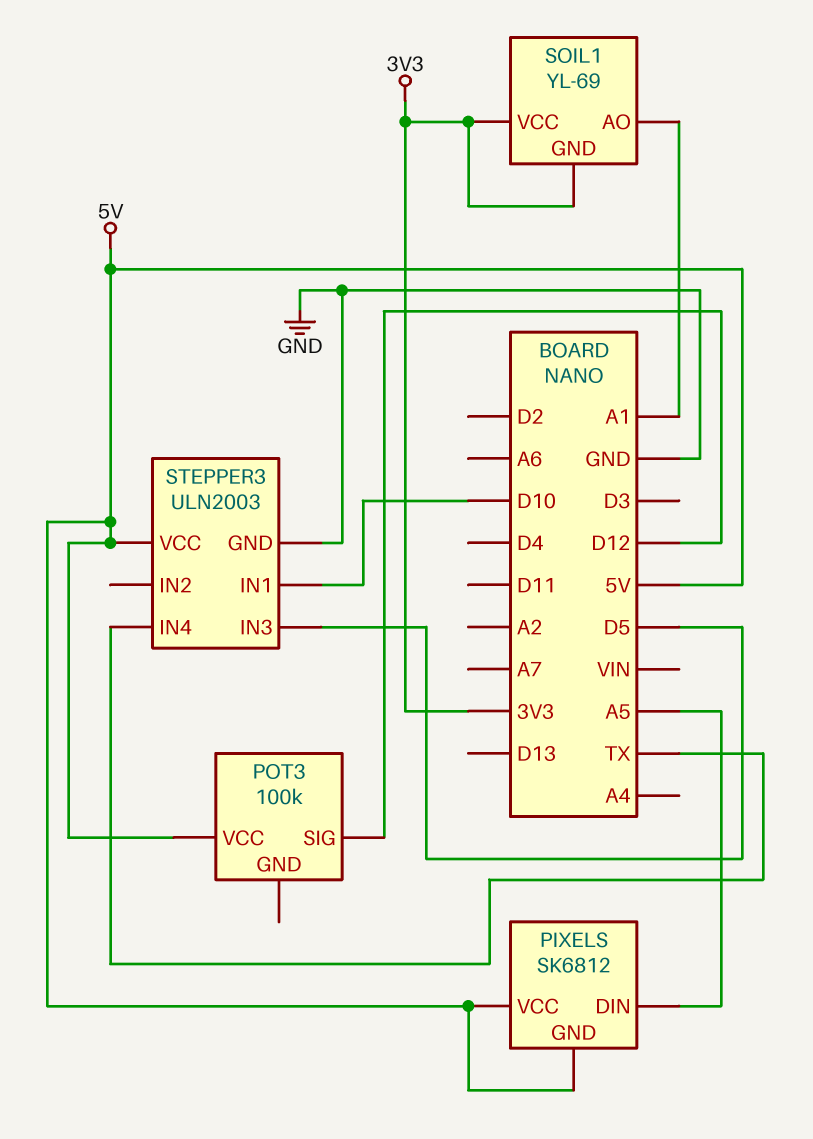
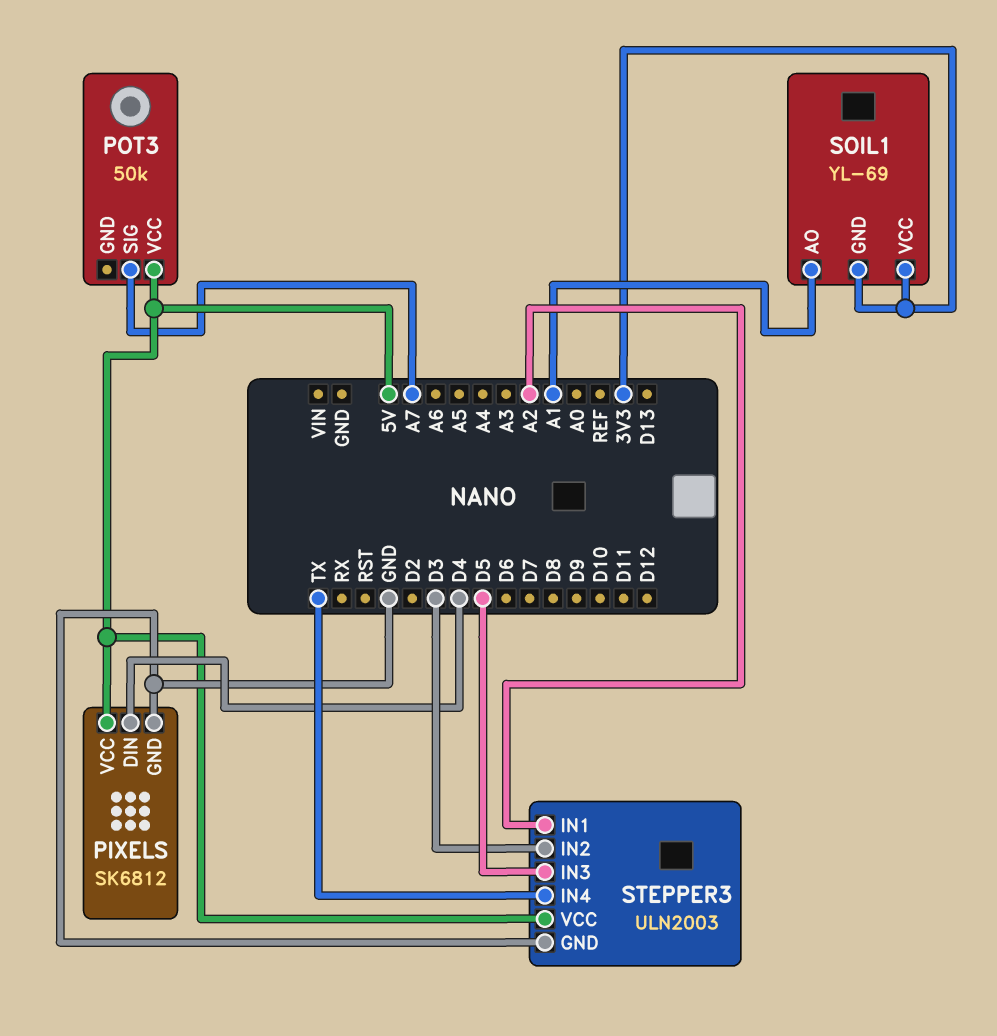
PIXELS pin DIN: A5 -> D4
PIXELS pin GND: 5V -> GND
POT3: 100k -> 50k
POT3 pin SIG: D12 -> A7
STEPPER3 pin IN1: D10 -> A2
STEPPER3 pin IN2: none -> D3

